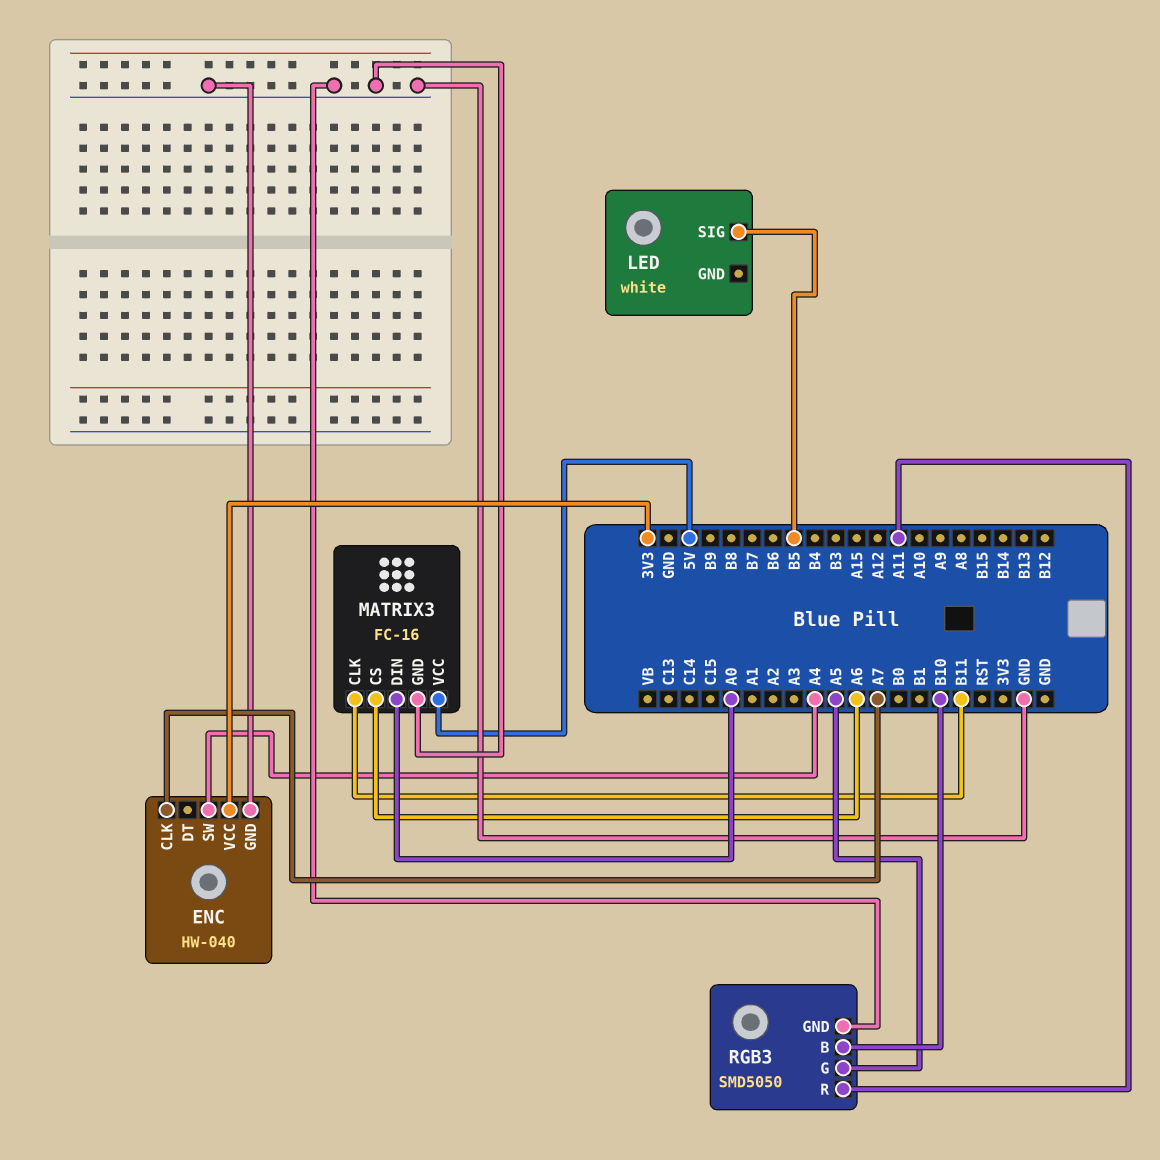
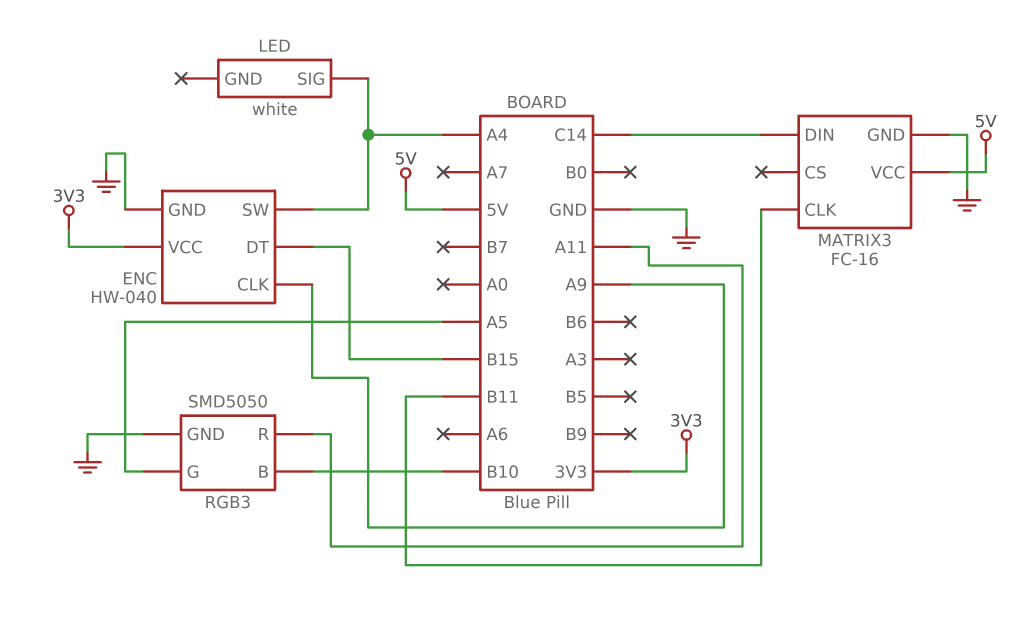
ENC pin CLK: A7 -> A9
ENC pin DT: none -> B15
LED pin SIG: B5 -> A4
MATRIX3 pin CS: A6 -> none
MATRIX3 pin DIN: A0 -> C14

